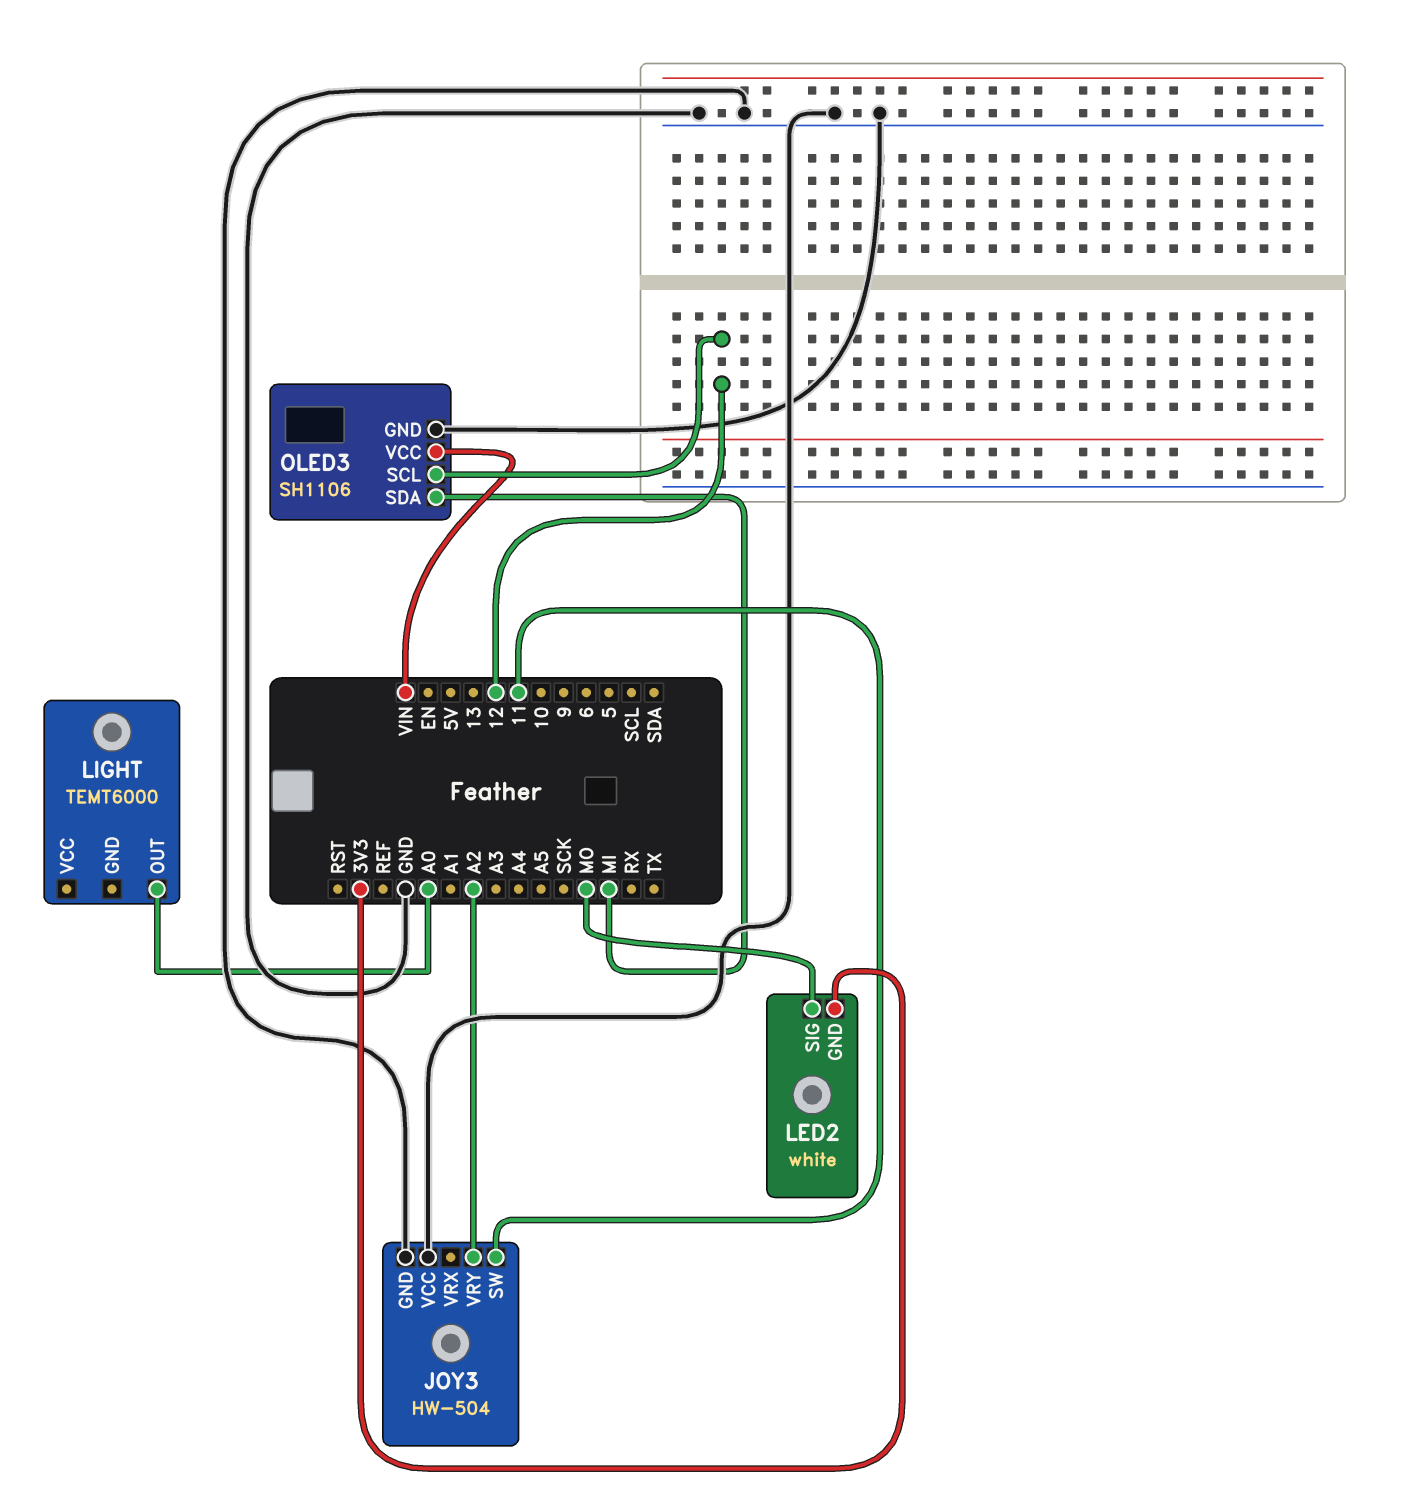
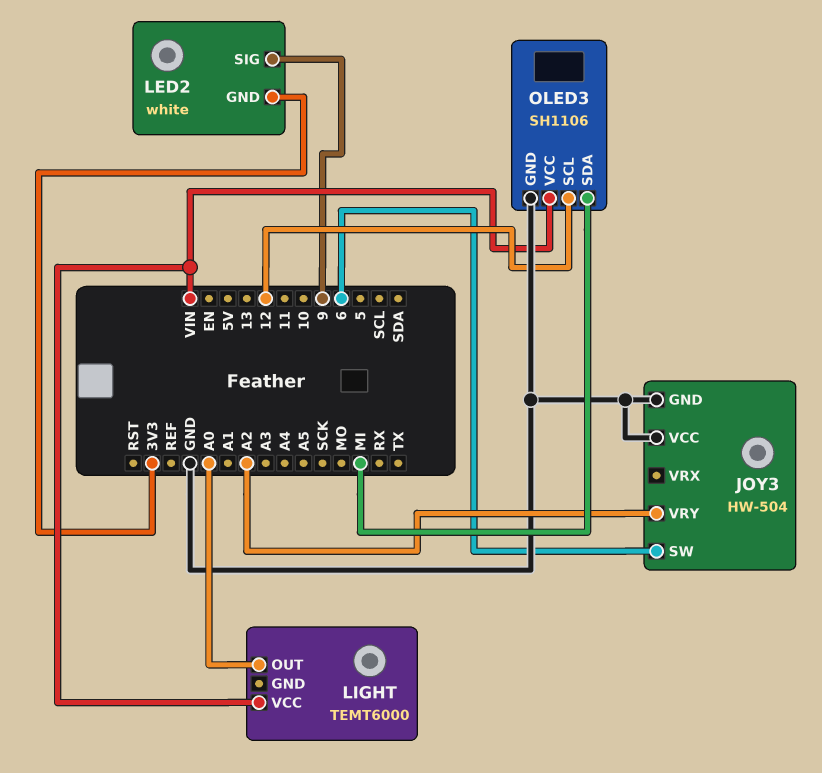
JOY3 pin SW: 11 -> 6
LED2 pin SIG: MO -> 9
LIGHT pin VCC: none -> VIN

